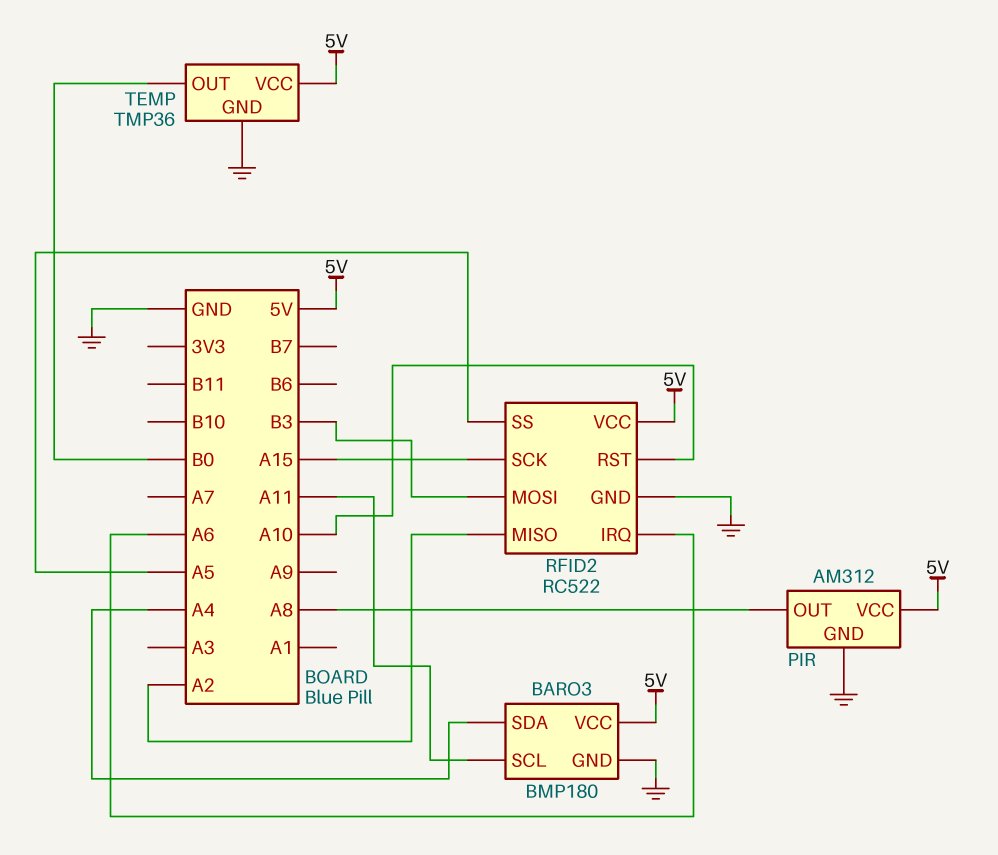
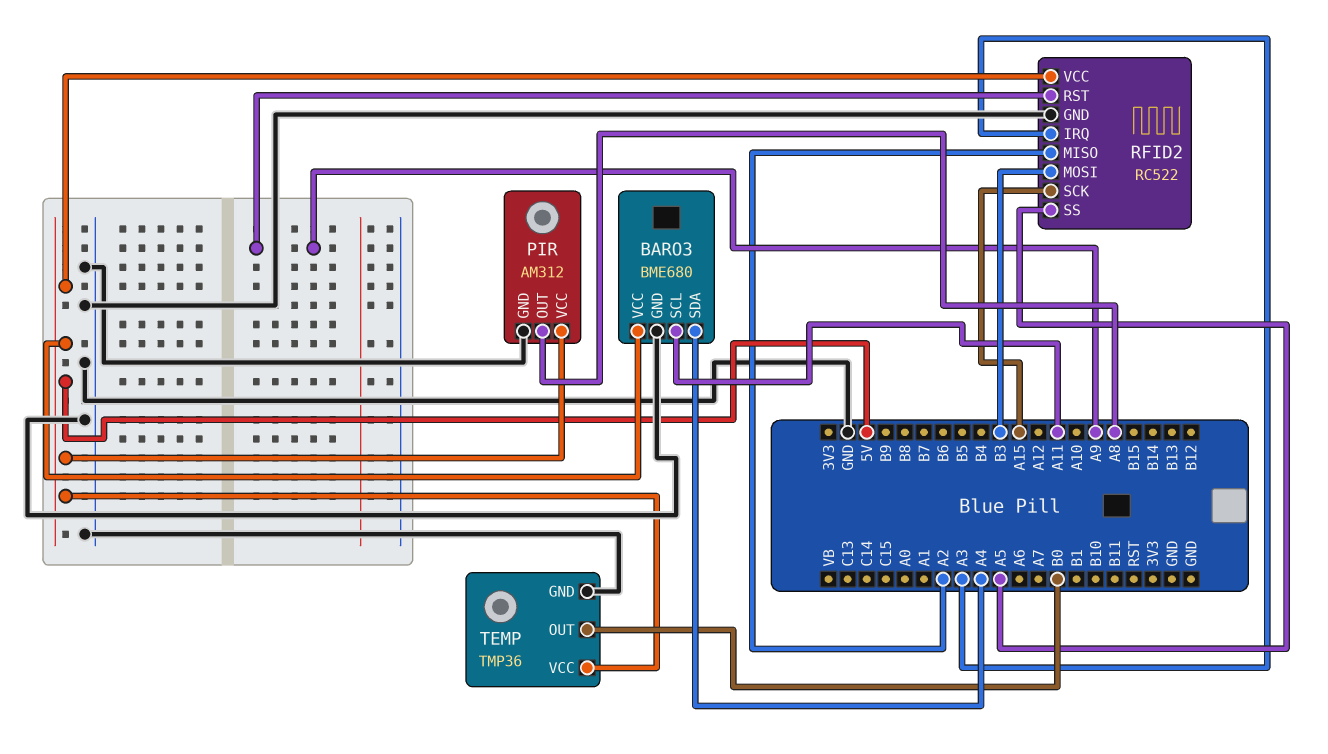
BARO3: BMP180 -> BME680
RFID2 pin IRQ: A6 -> A3
RFID2 pin RST: A10 -> A9

